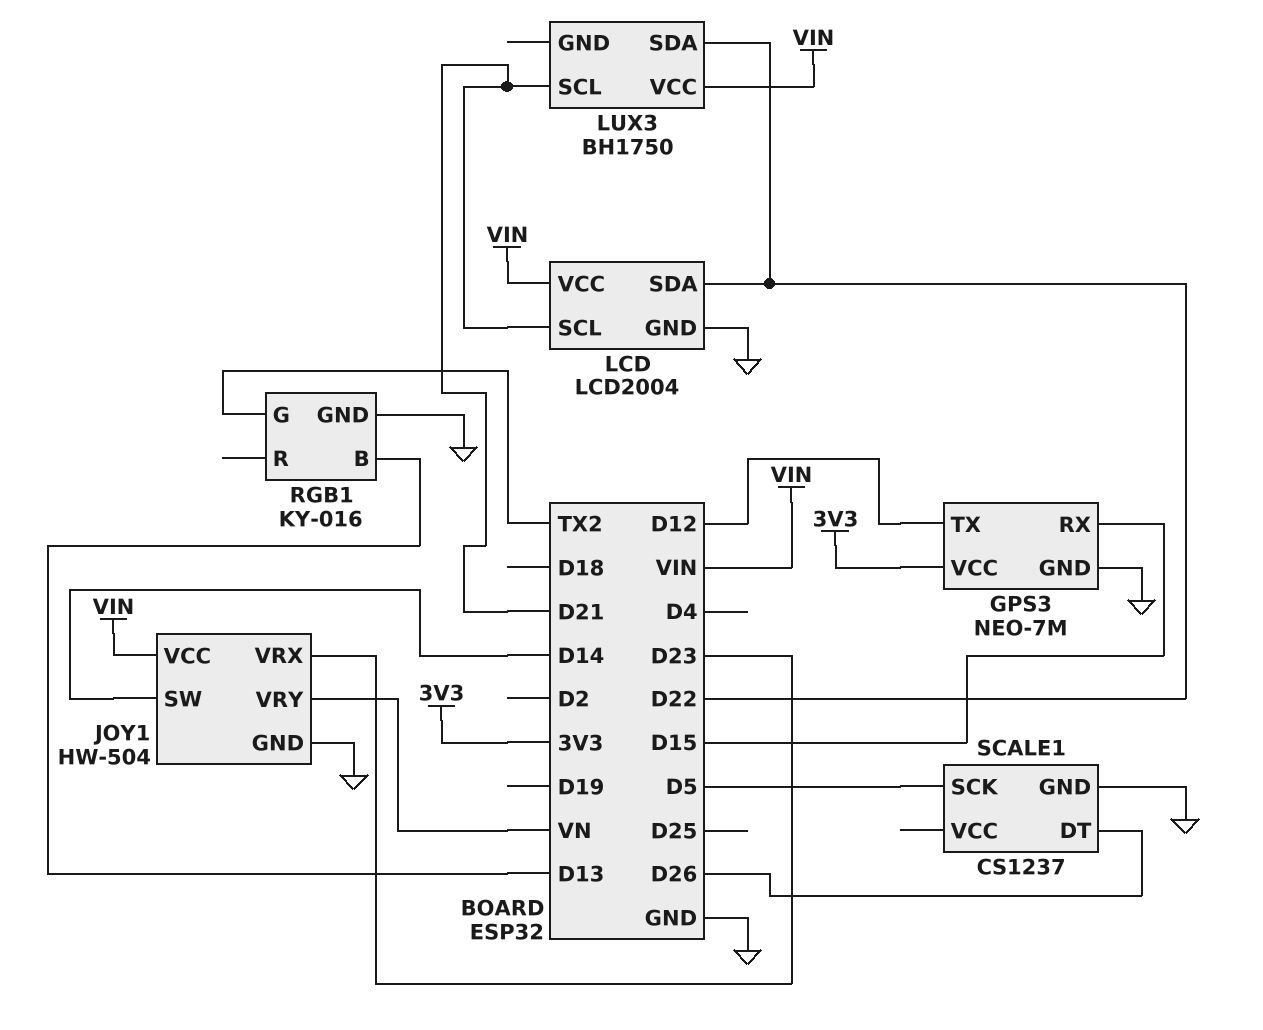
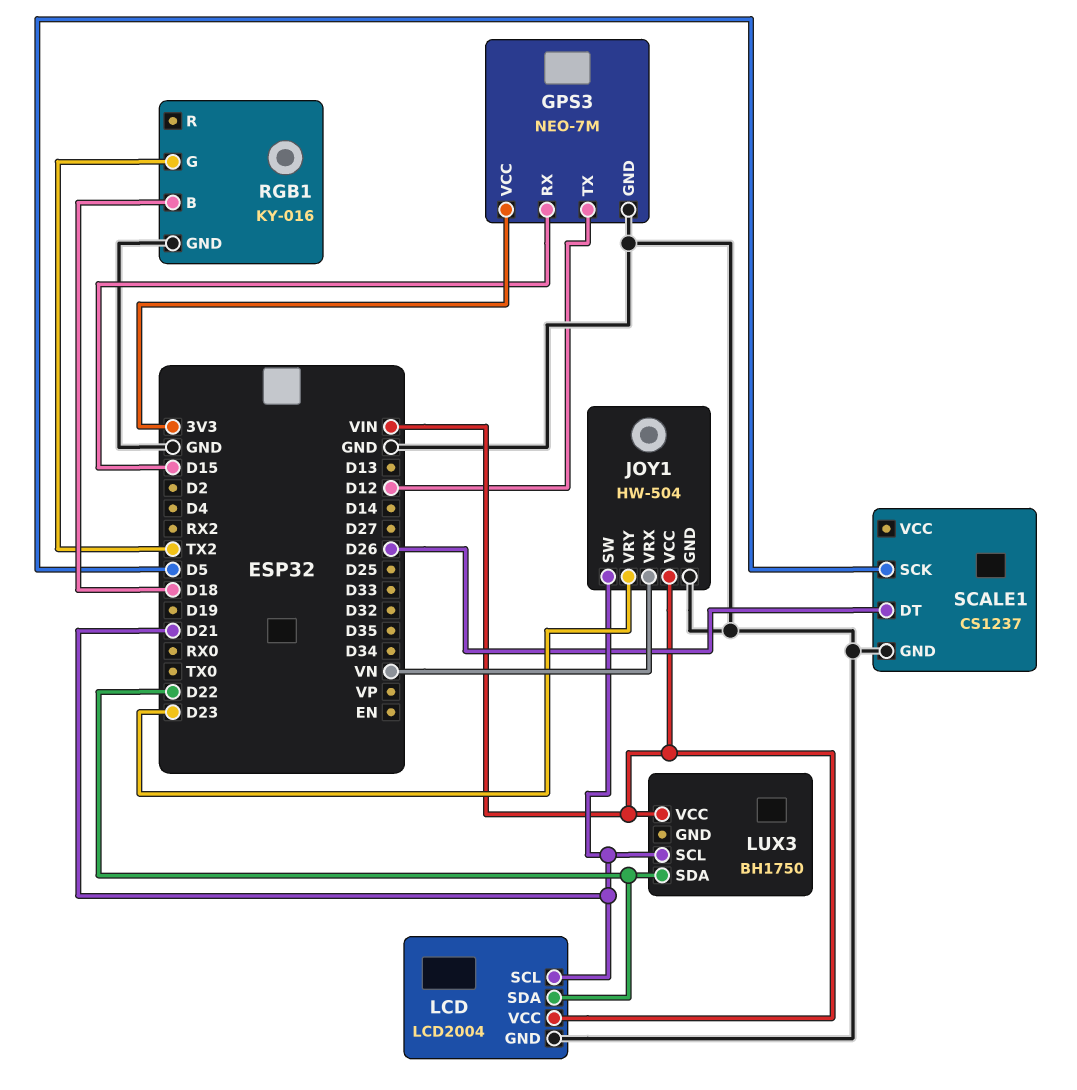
JOY1 pin SW: D14 -> D21
JOY1 pin VRX: D23 -> VN
JOY1 pin VRY: VN -> D23
RGB1 pin B: D13 -> D18

